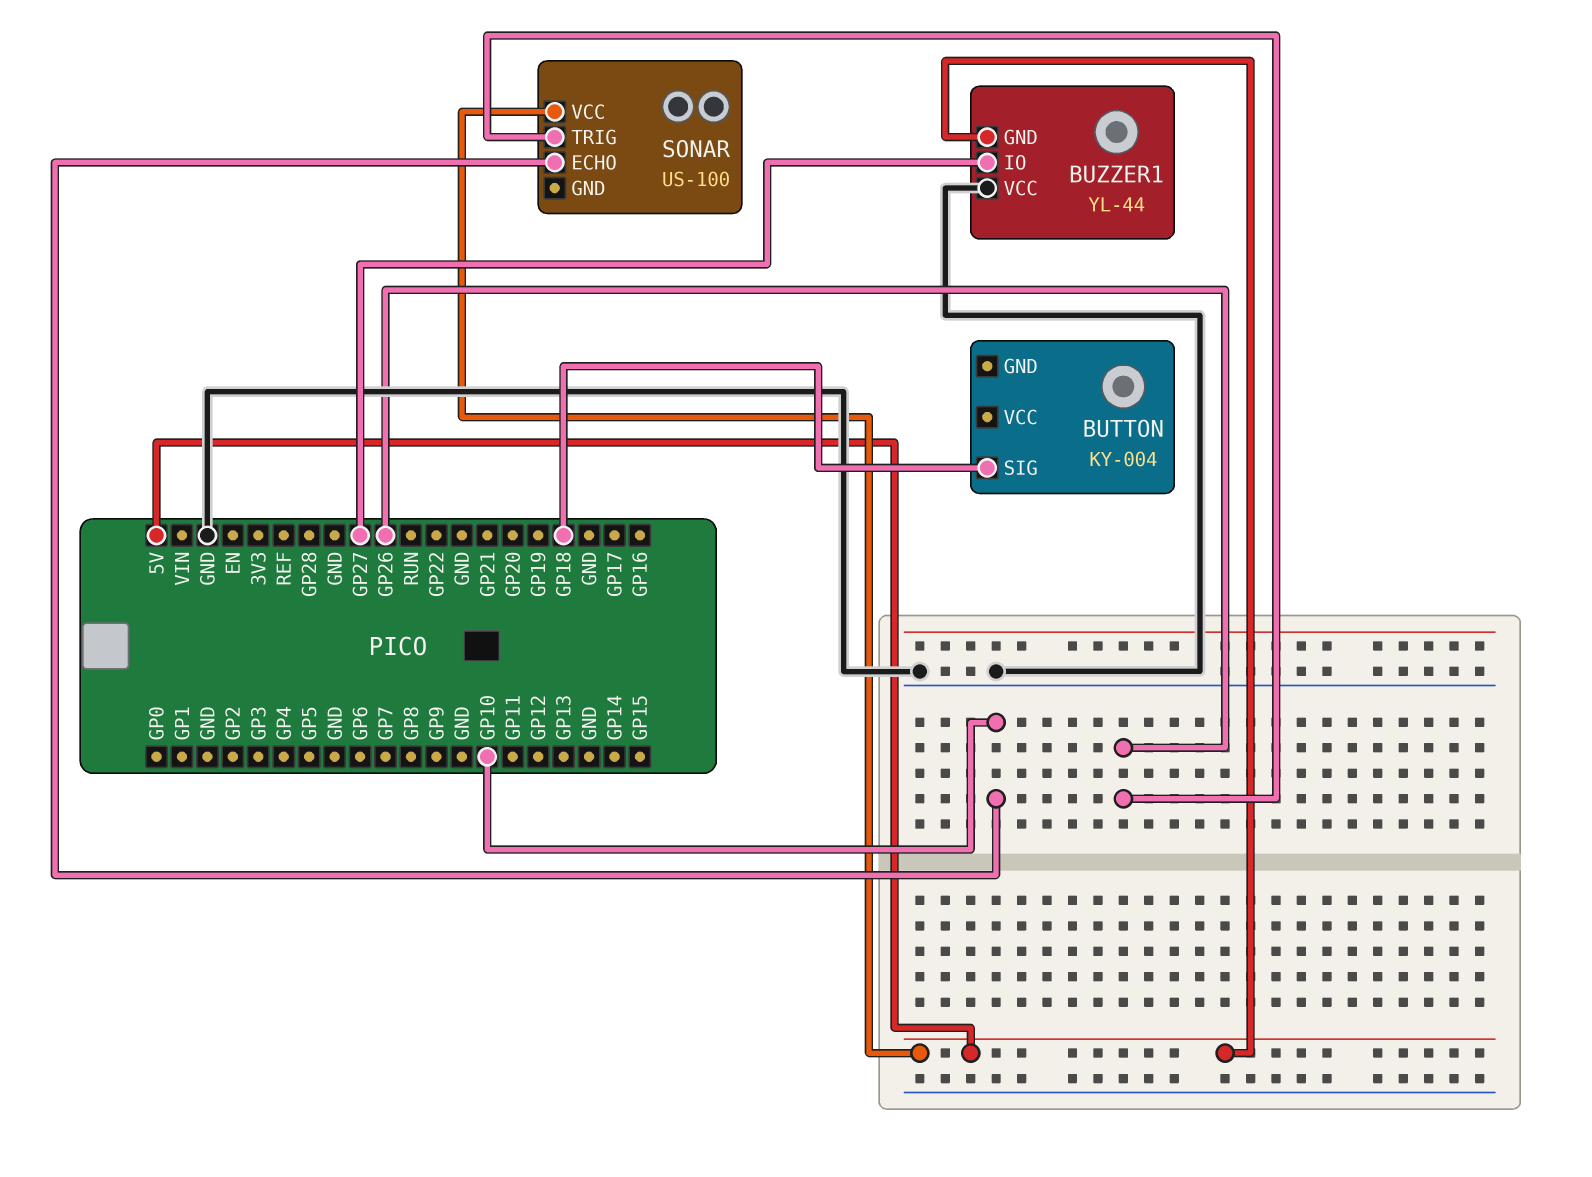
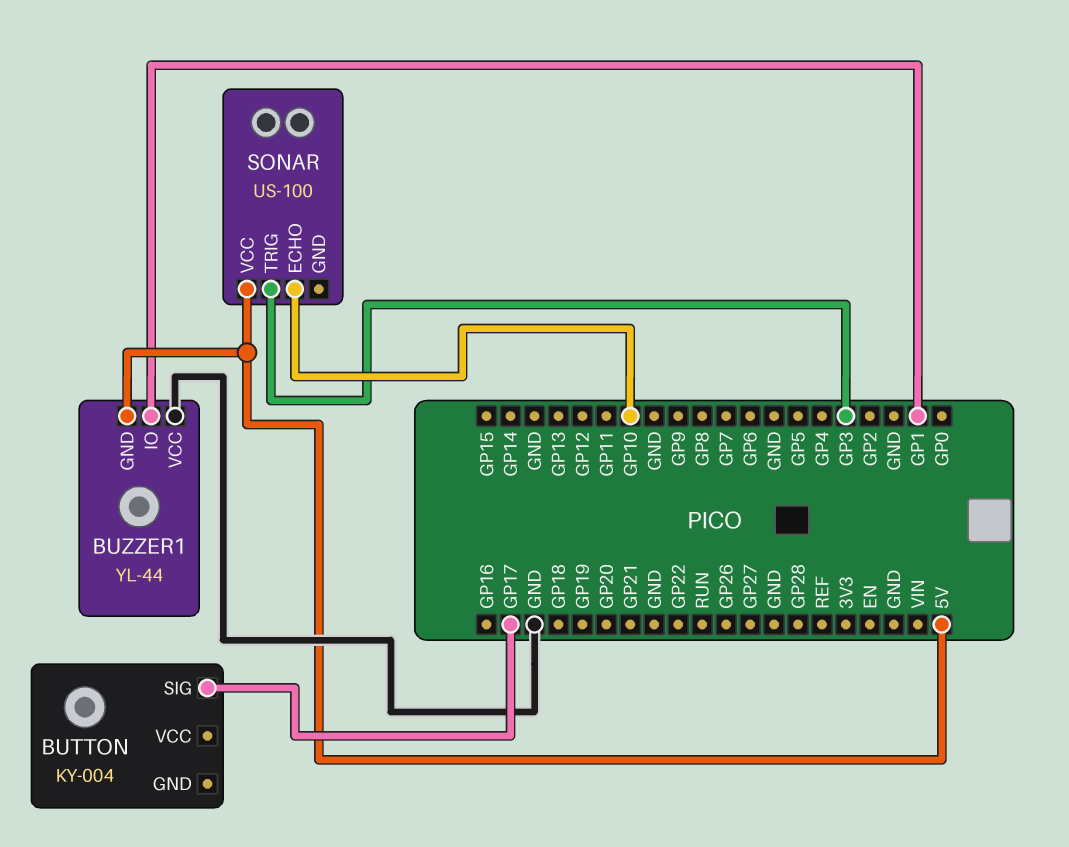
BUTTON pin SIG: GP18 -> GP17
BUZZER1 pin IO: GP27 -> GP1
SONAR pin TRIG: GP26 -> GP3

